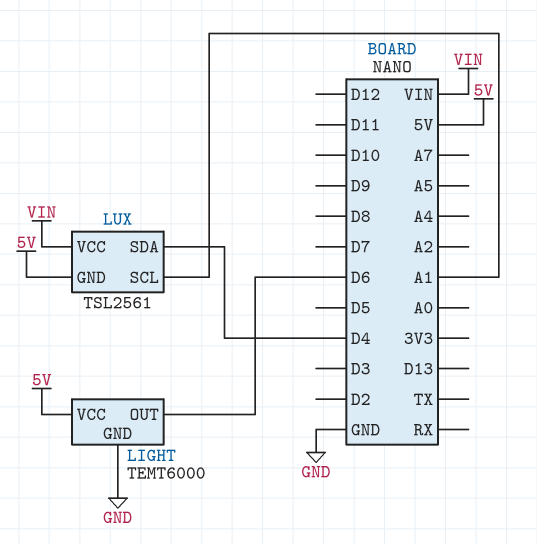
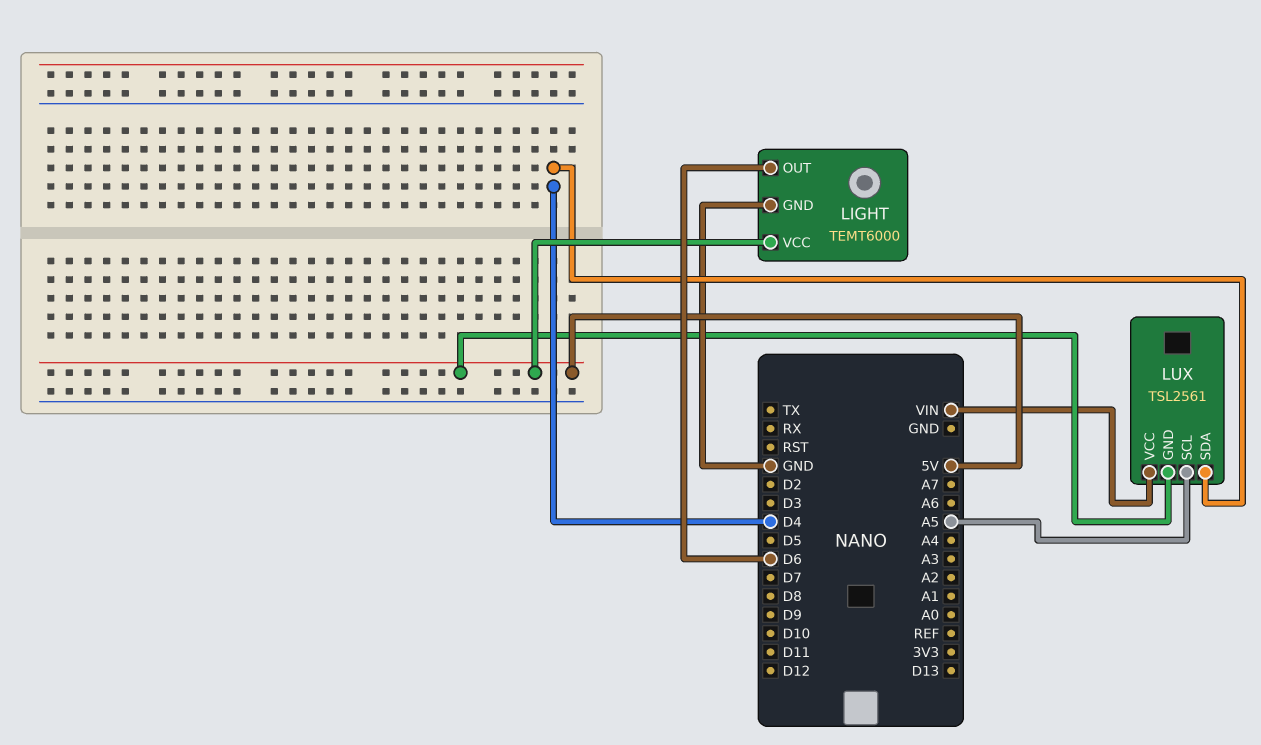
LUX pin SCL: A1 -> A5

